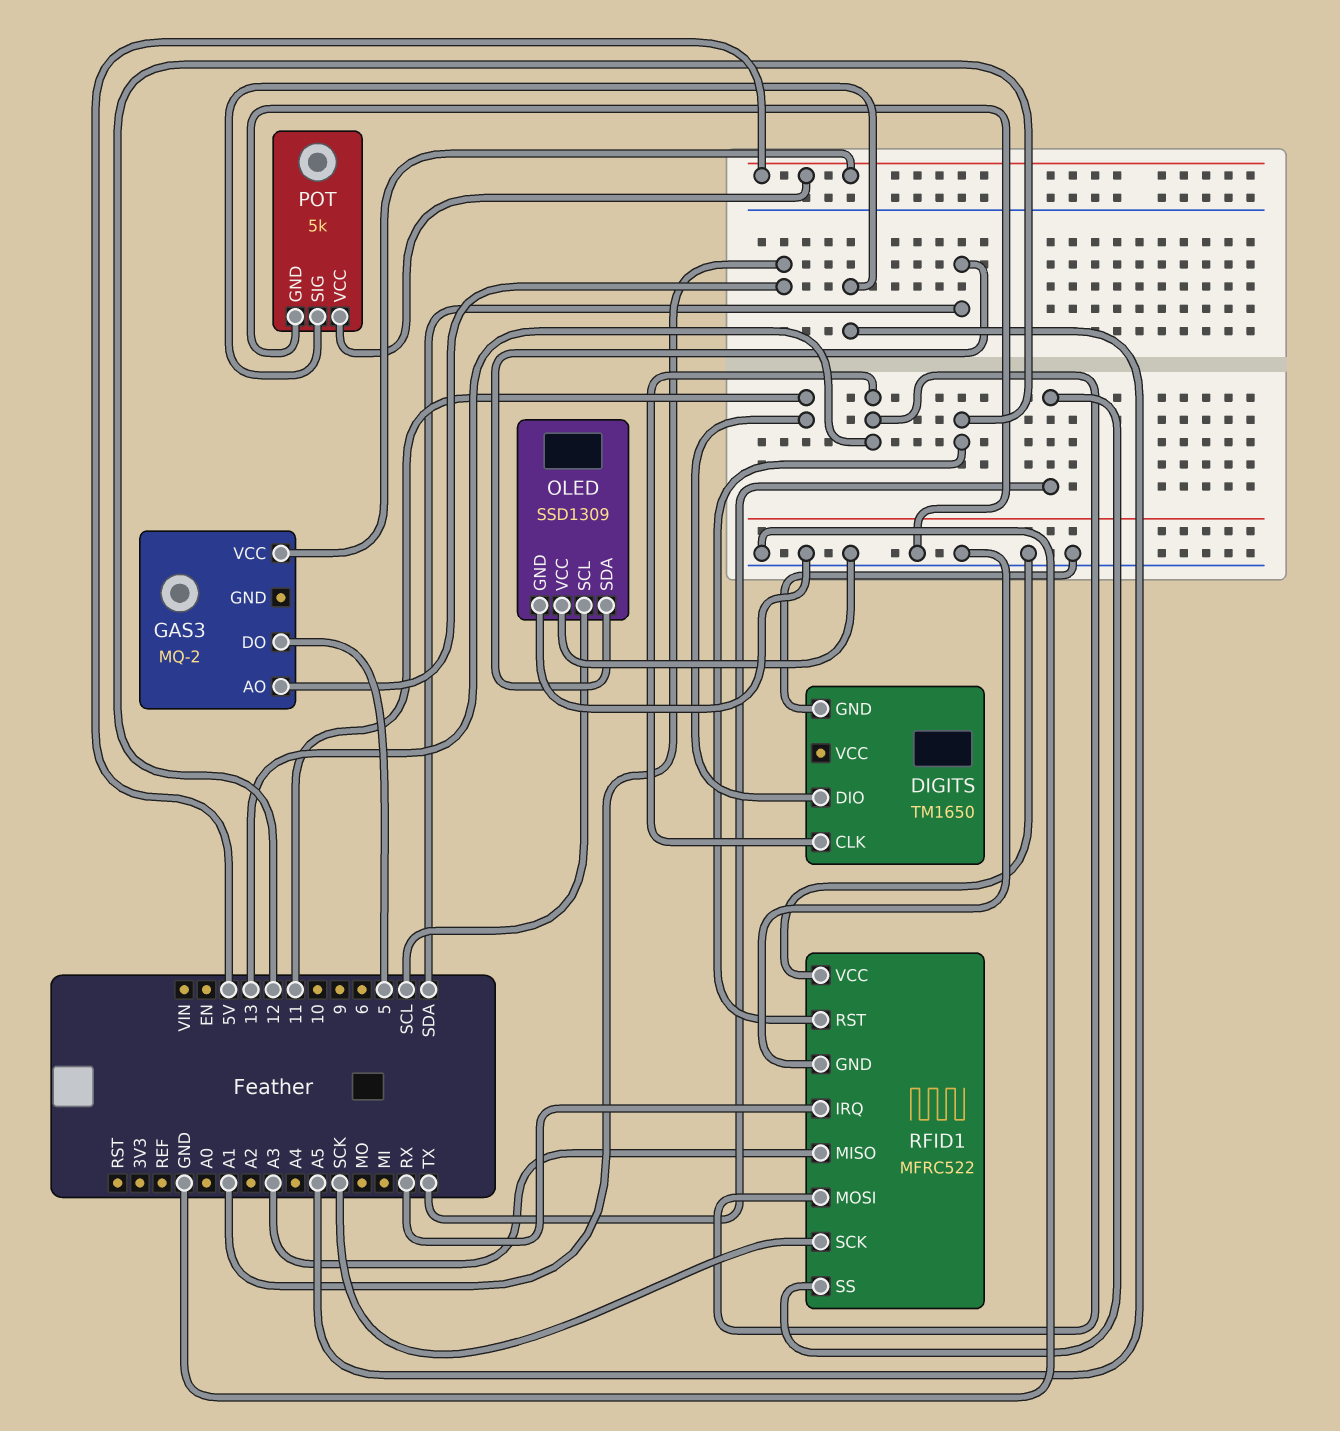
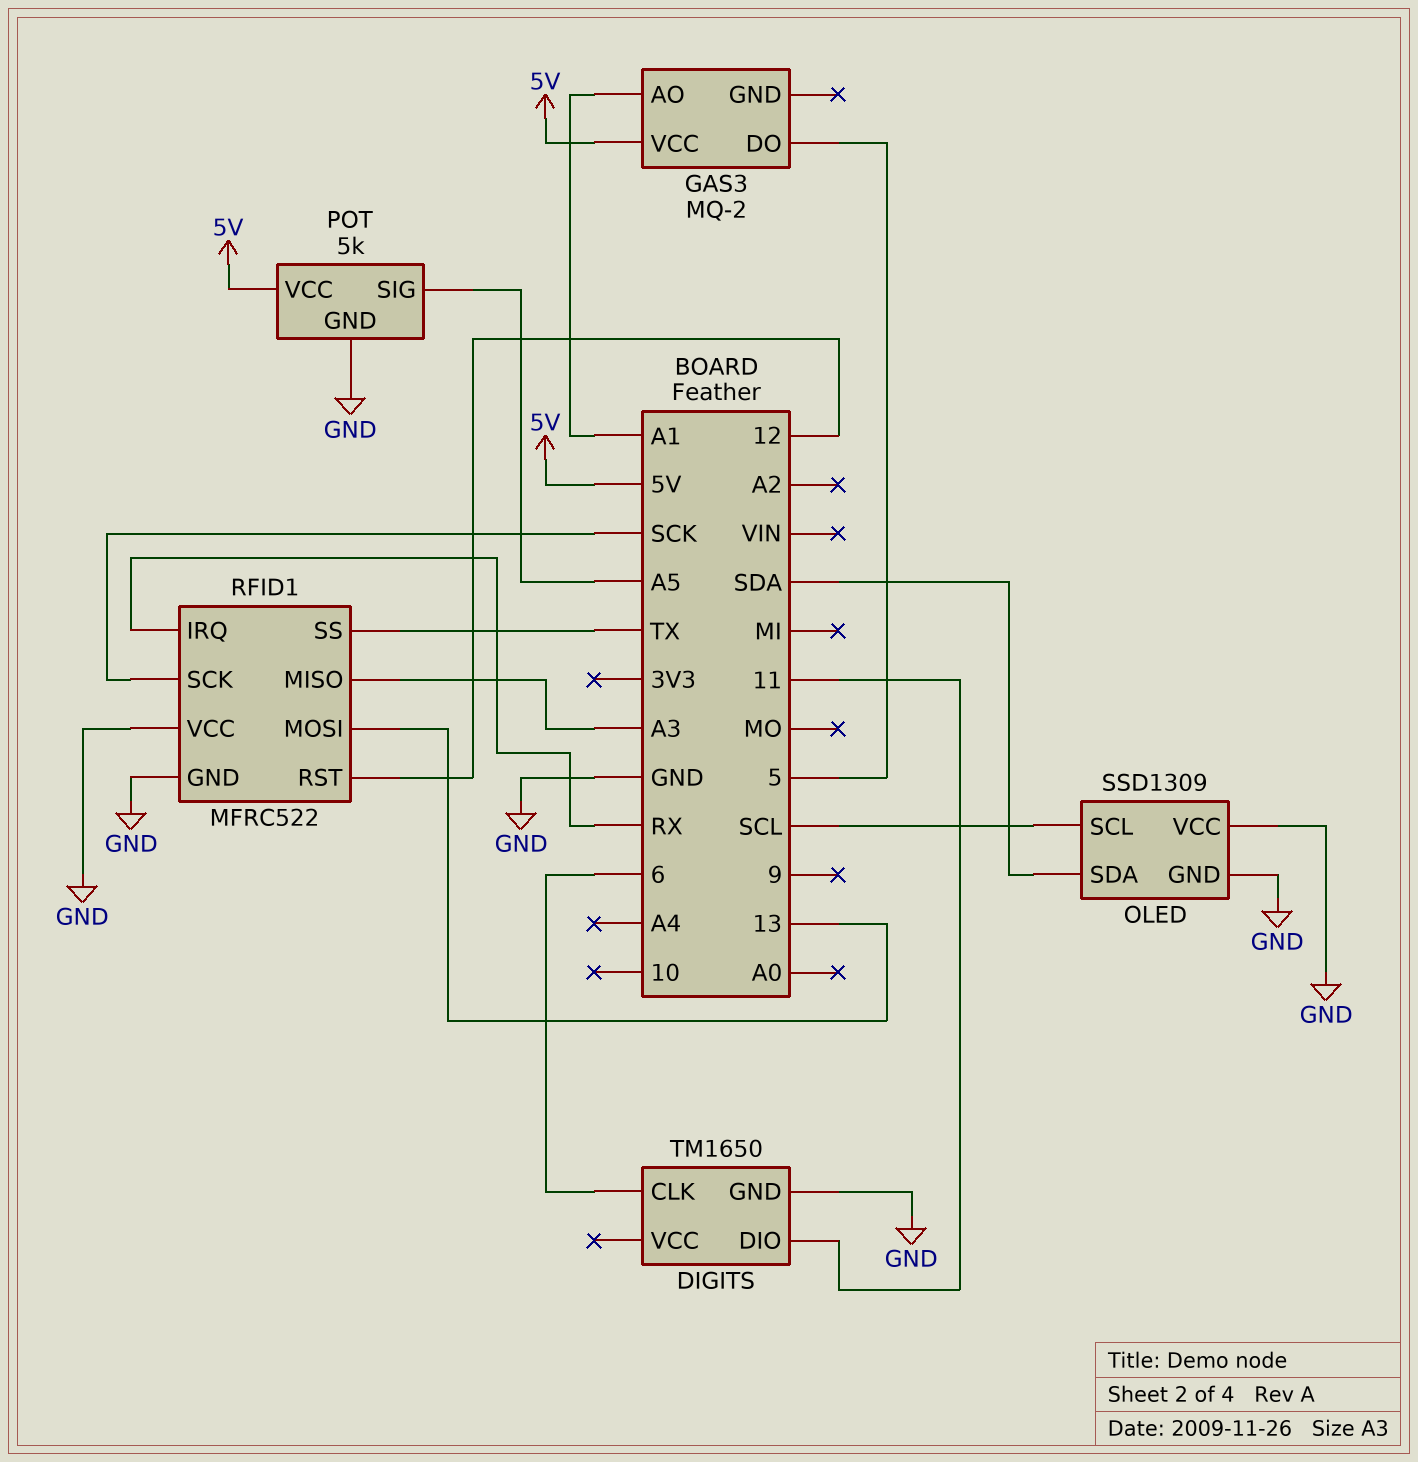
DIGITS pin CLK: 13 -> 6

